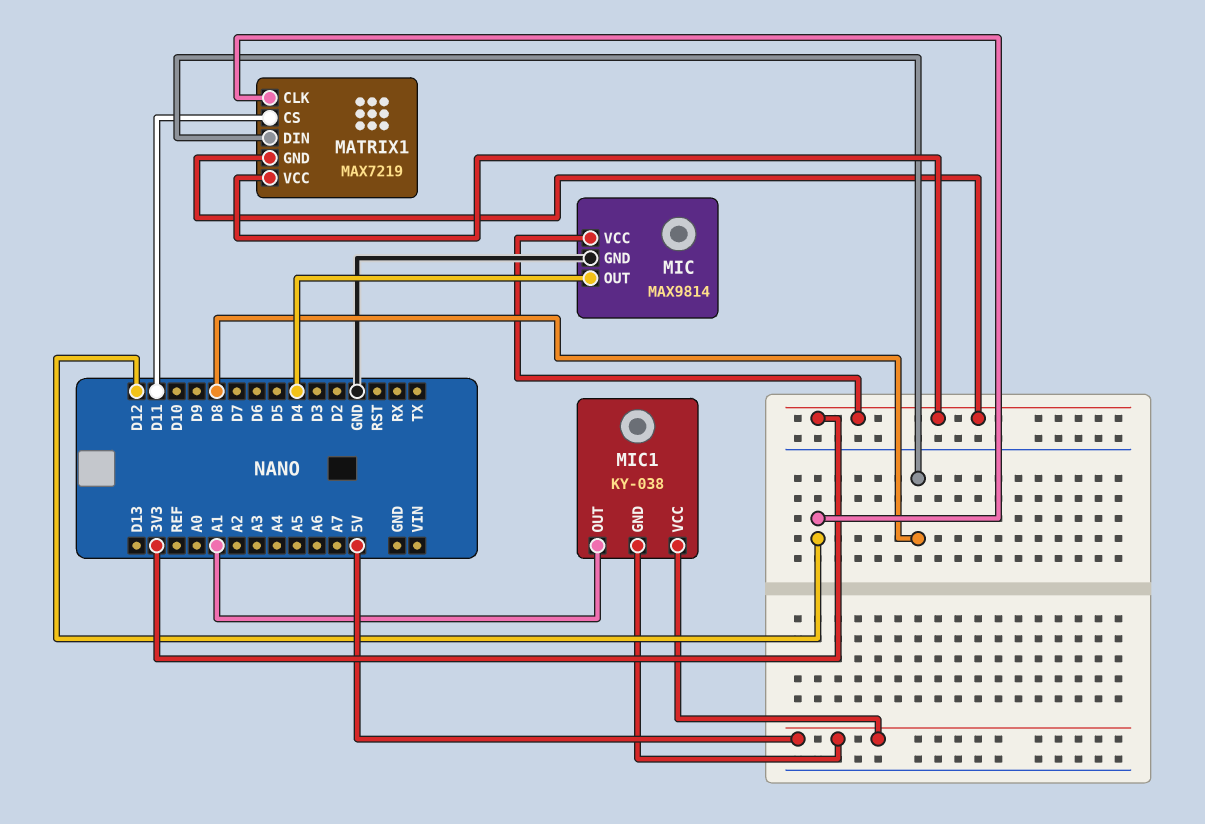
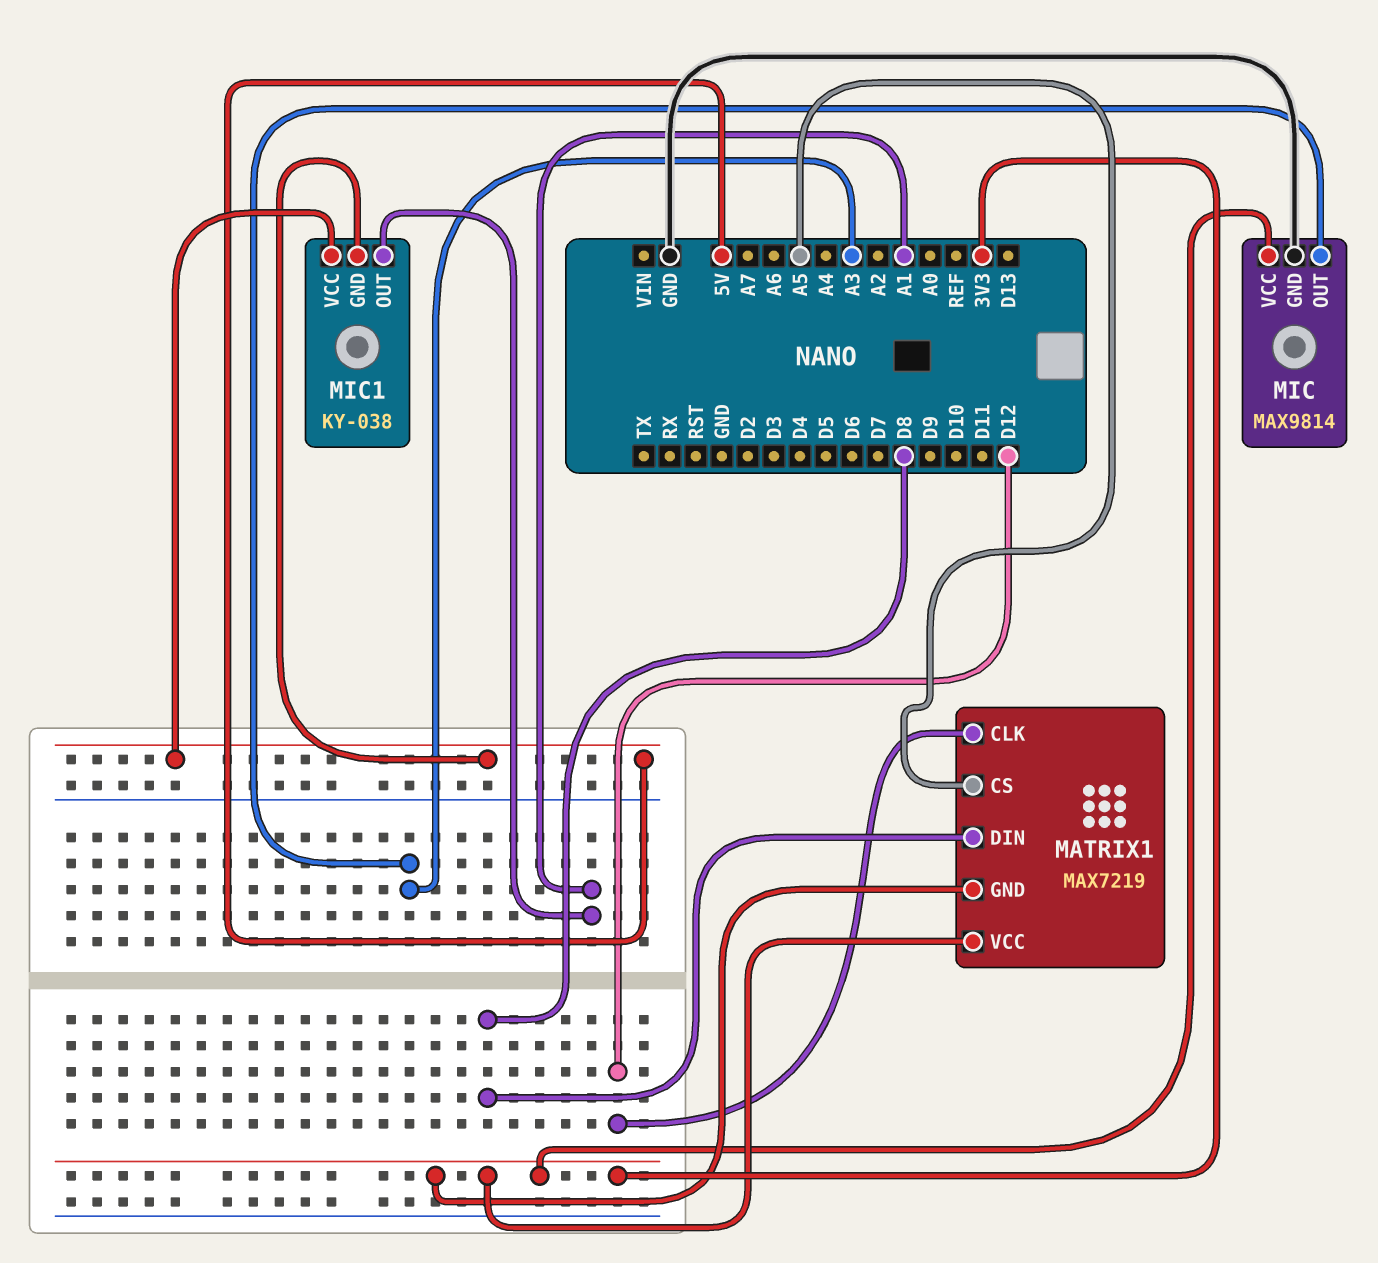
MATRIX1 pin CS: D11 -> A5
MIC pin OUT: D4 -> A3

